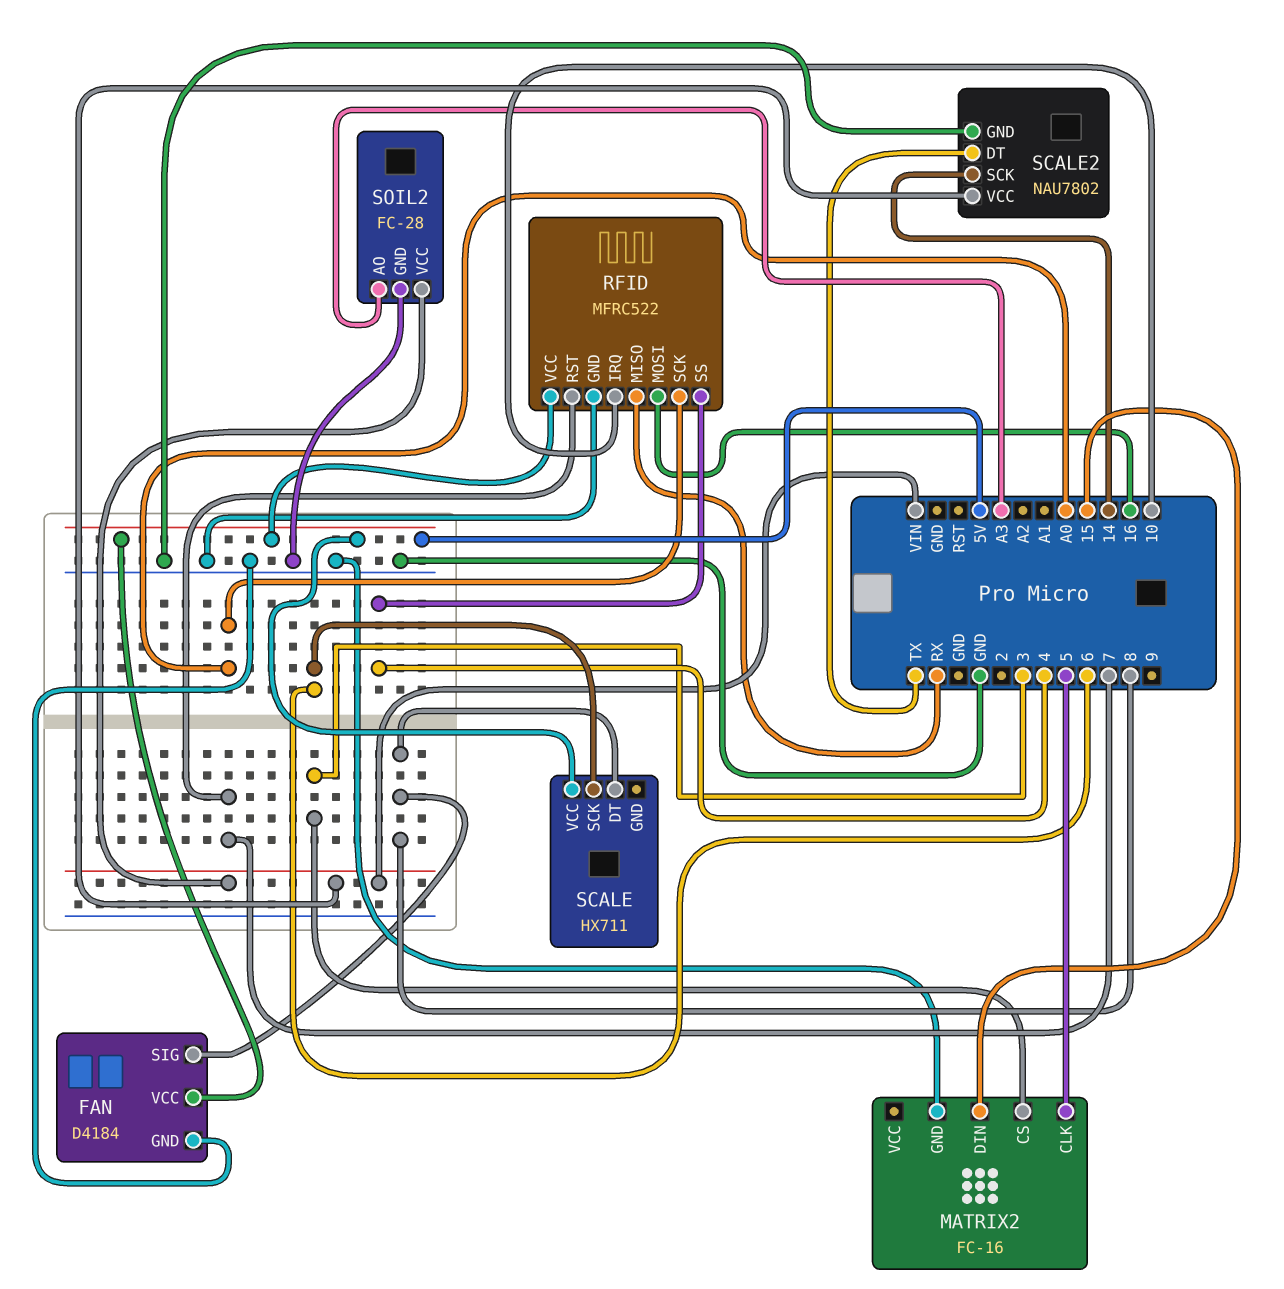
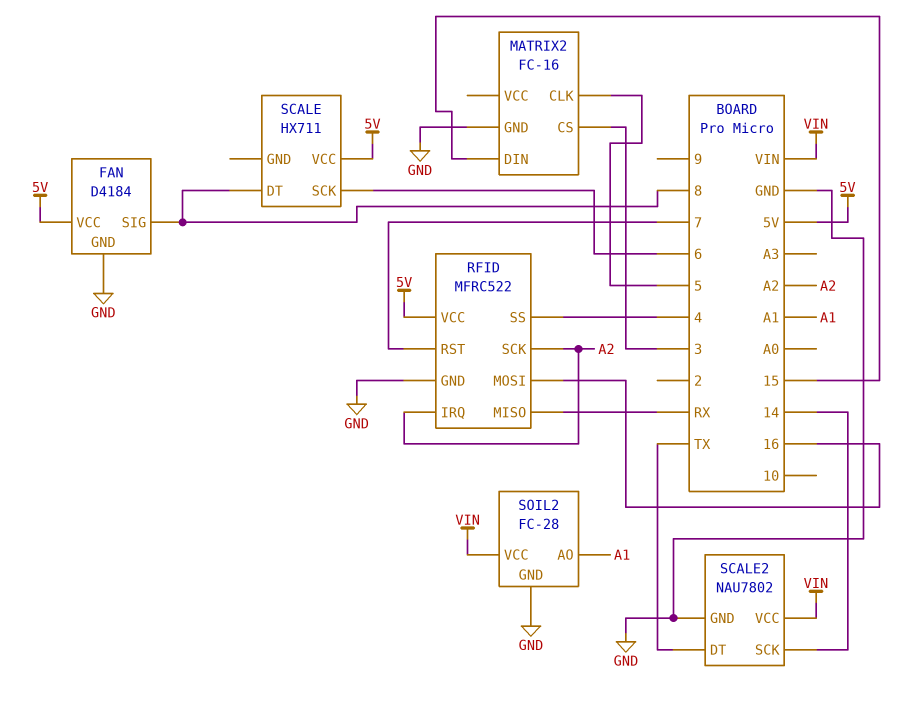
RFID pin IRQ: 10 -> A2
RFID pin SCK: A0 -> A2
SOIL2 pin AO: A3 -> A1

